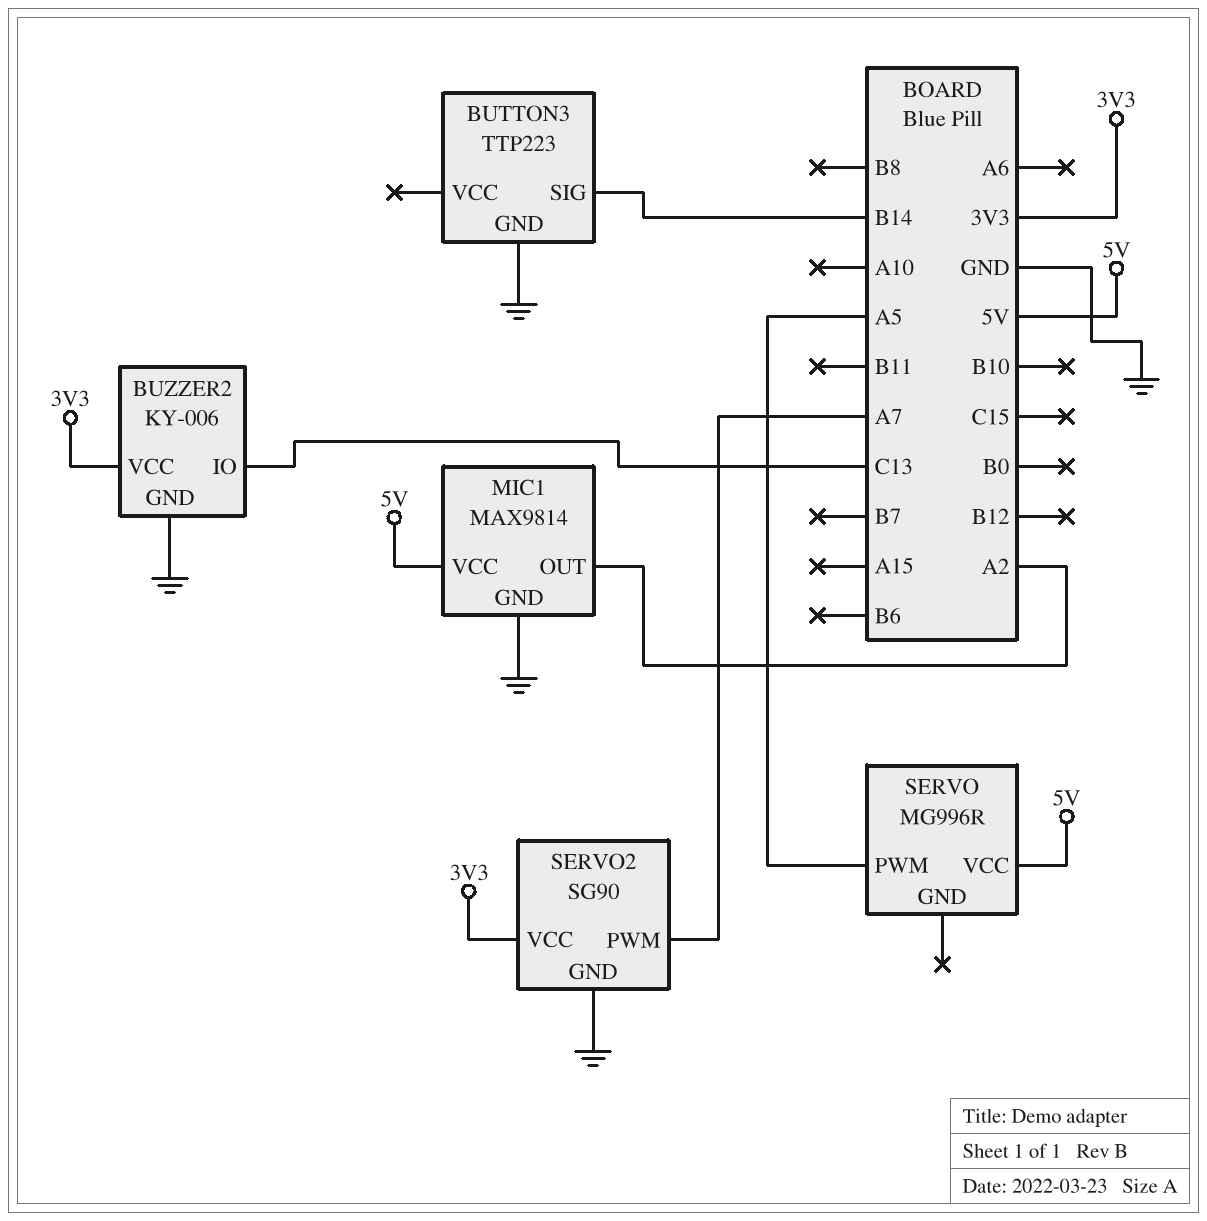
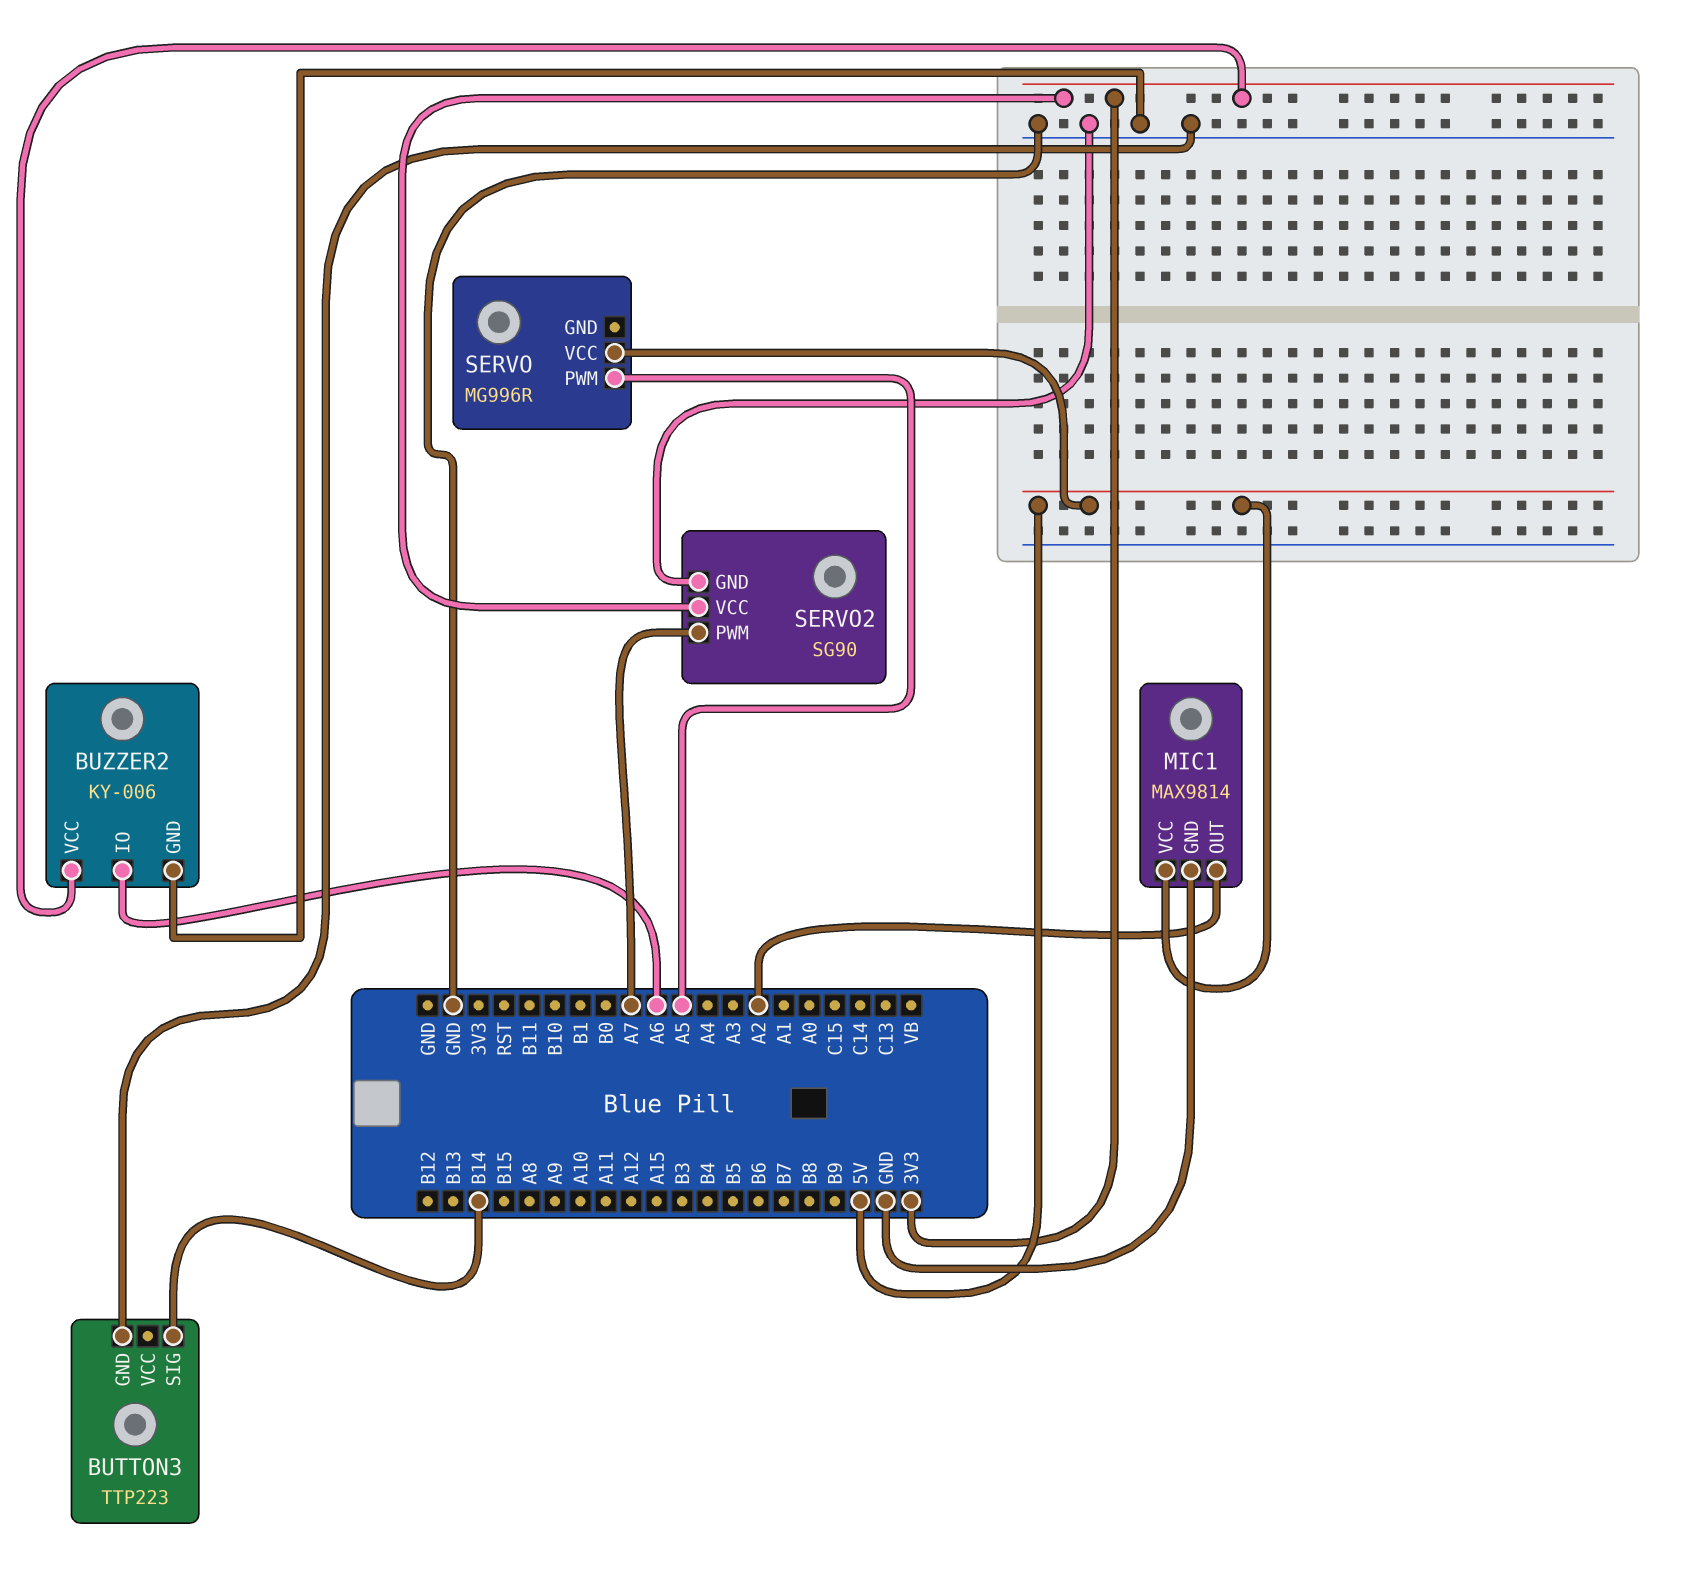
BUZZER2 pin IO: C13 -> A6

